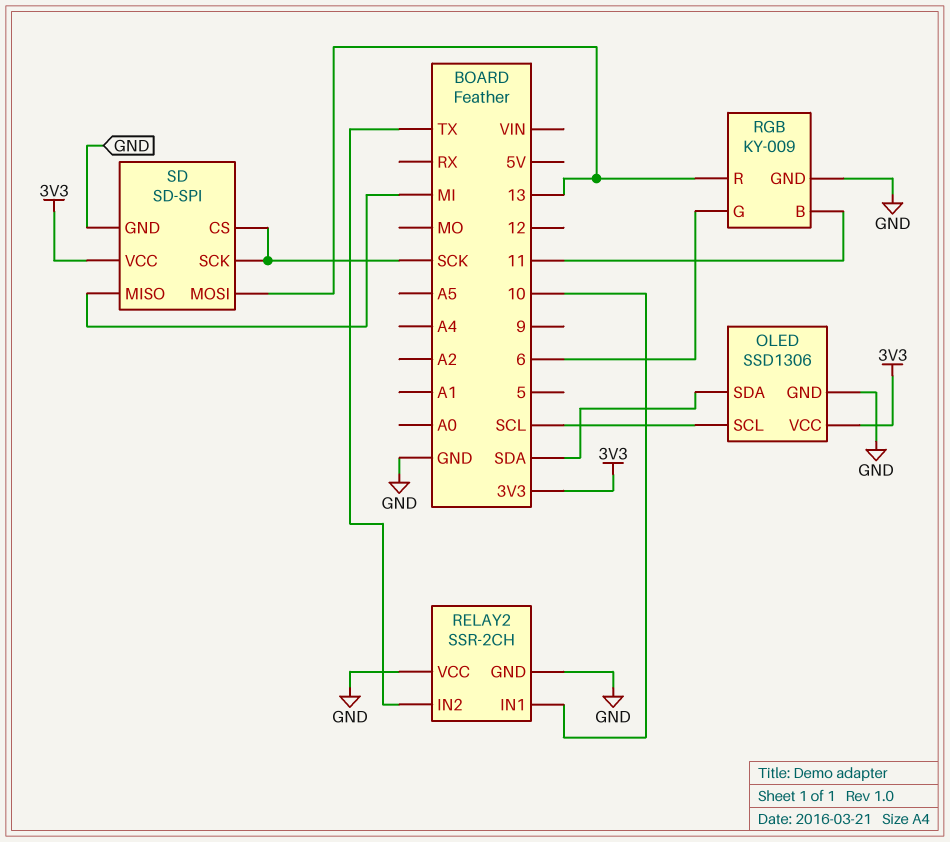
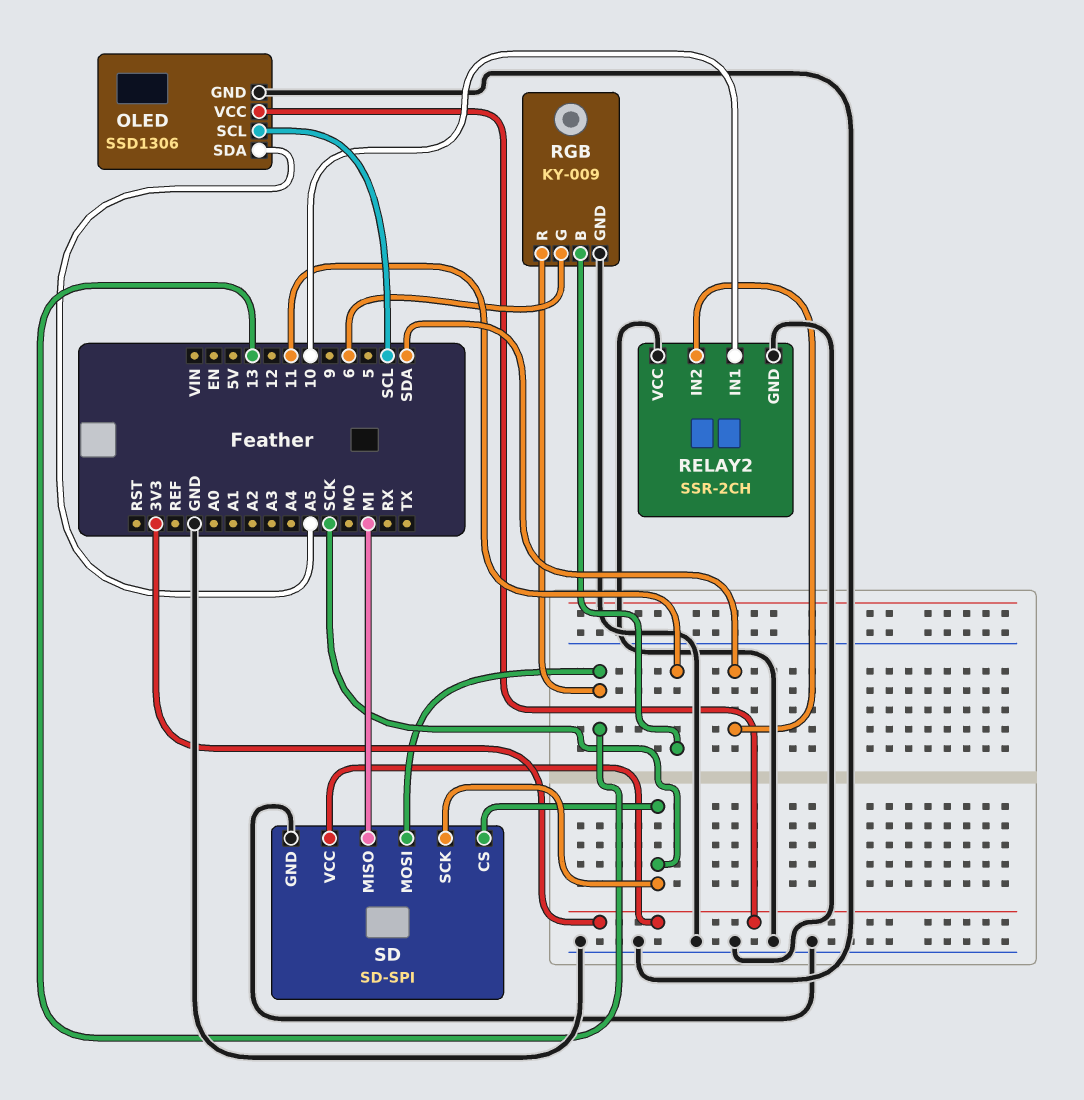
OLED pin SDA: SDA -> A5
RELAY2 pin IN2: TX -> SDA

